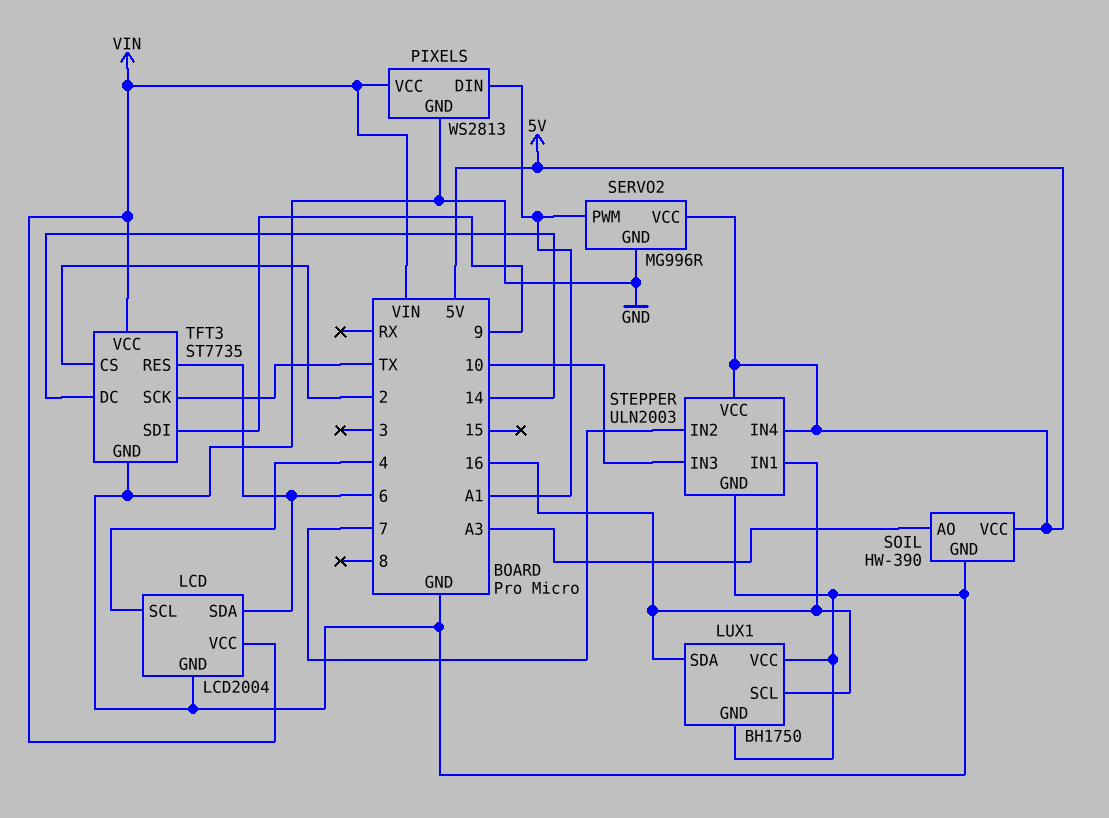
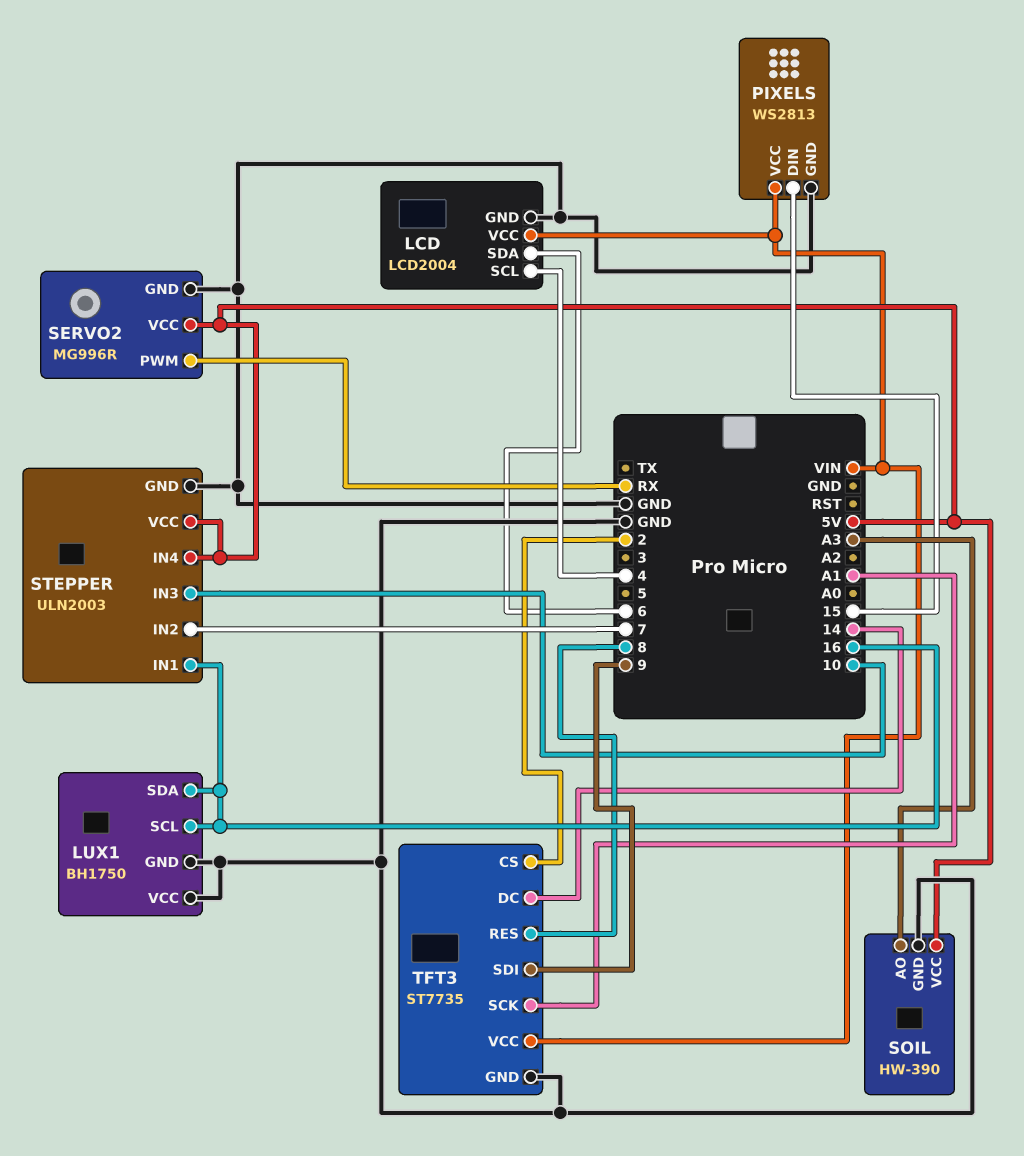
PIXELS pin DIN: A1 -> 15
SERVO2 pin PWM: A1 -> RX
TFT3 pin RES: 6 -> 8
TFT3 pin SCK: TX -> A1

